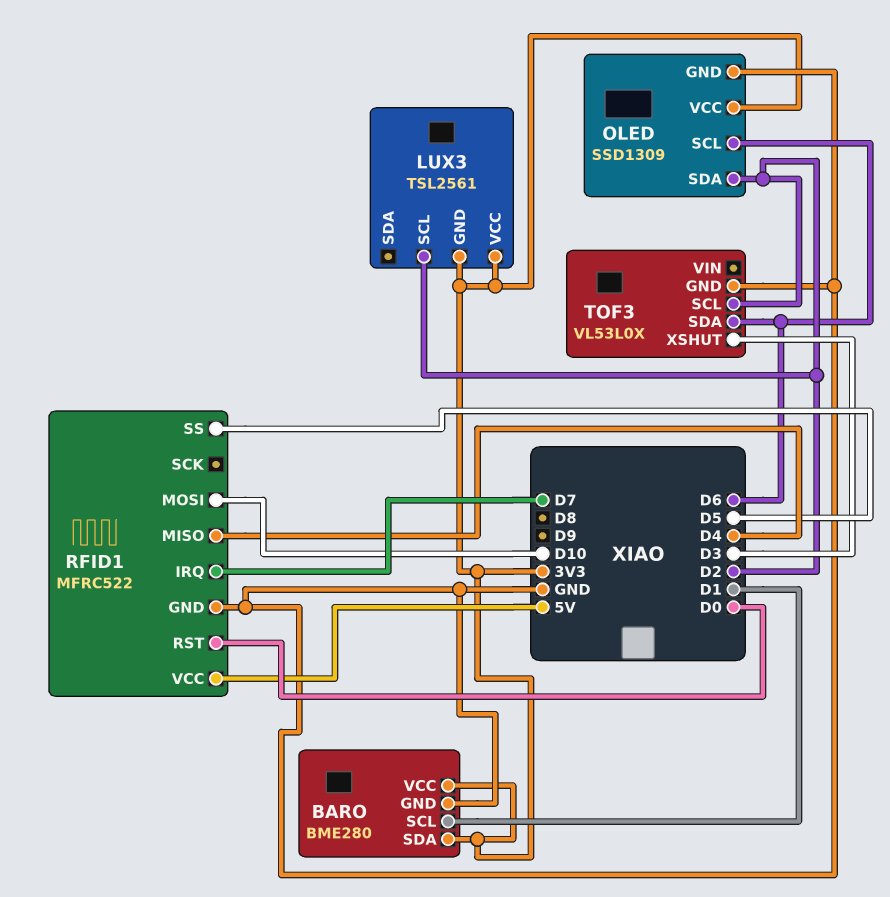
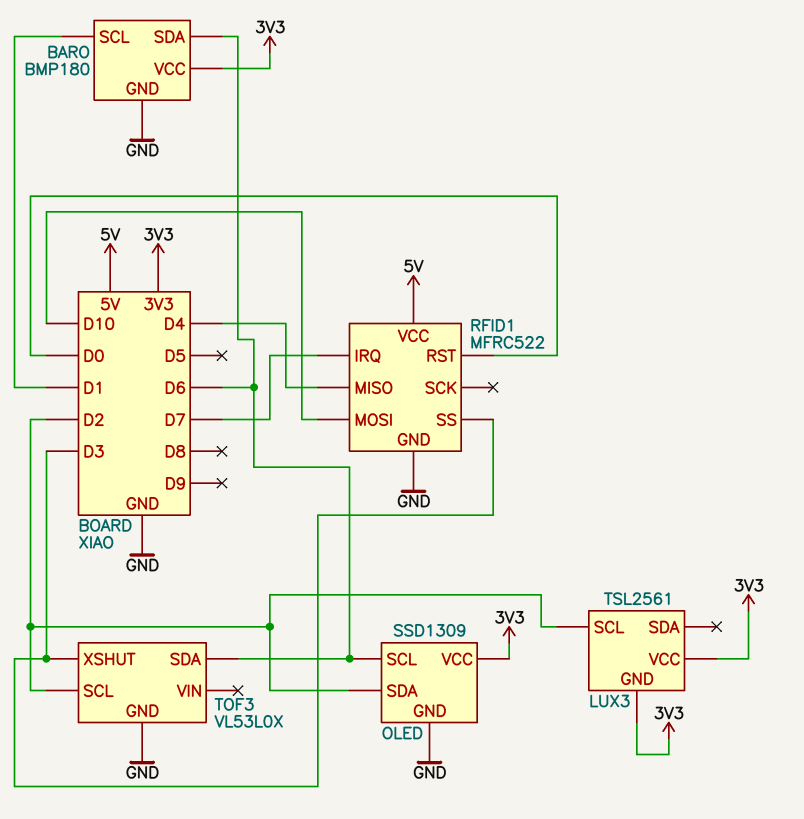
BARO: BME280 -> BMP180
BARO pin SDA: 3V3 -> D6
RFID1 pin SS: D5 -> D3

